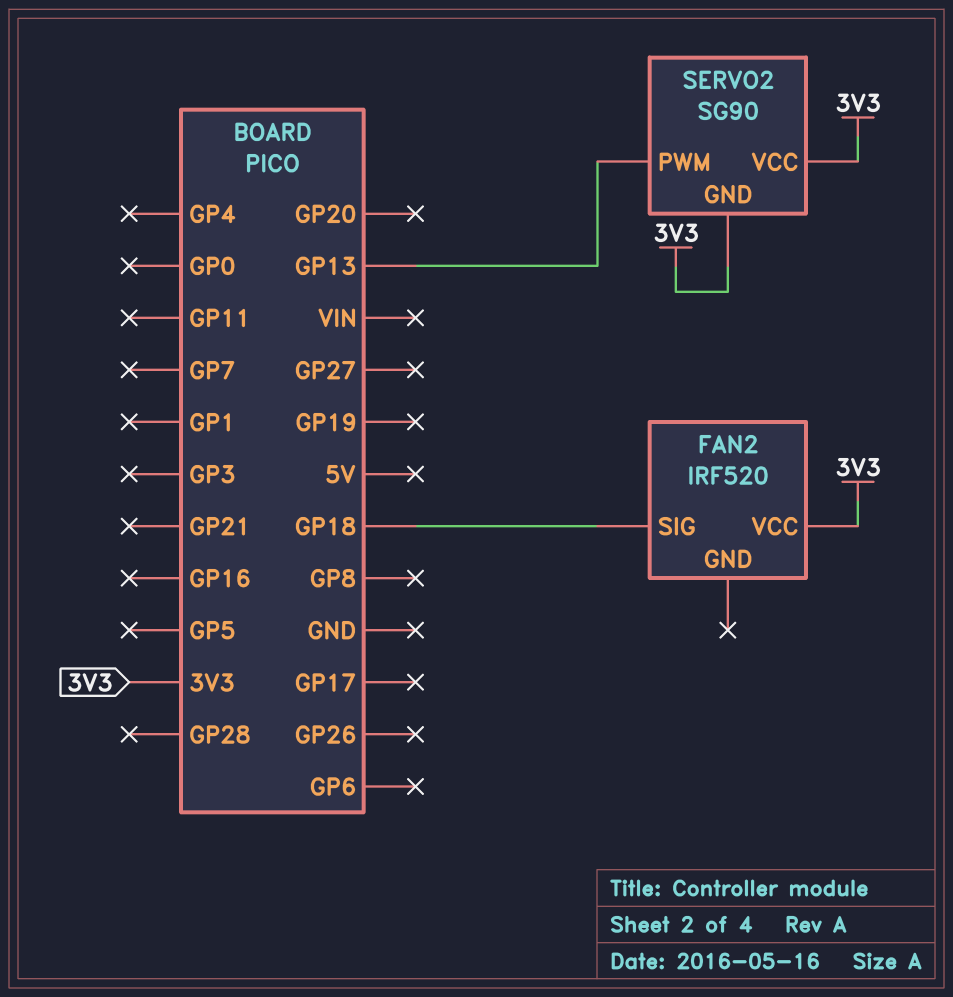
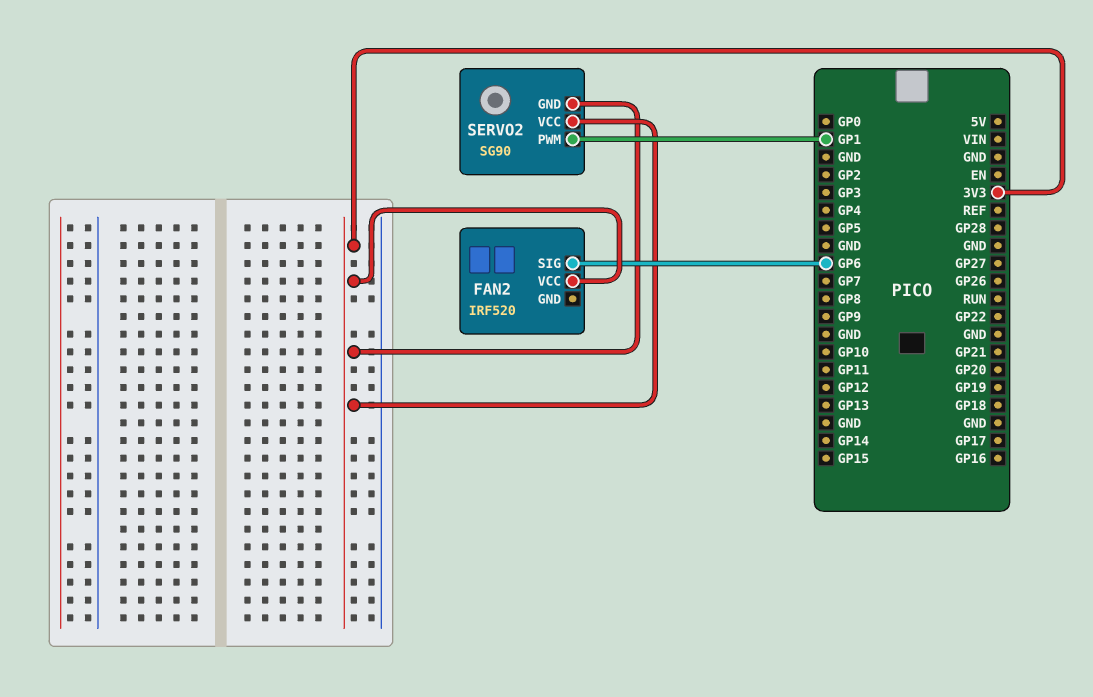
FAN2 pin SIG: GP18 -> GP6
SERVO2 pin PWM: GP13 -> GP1

